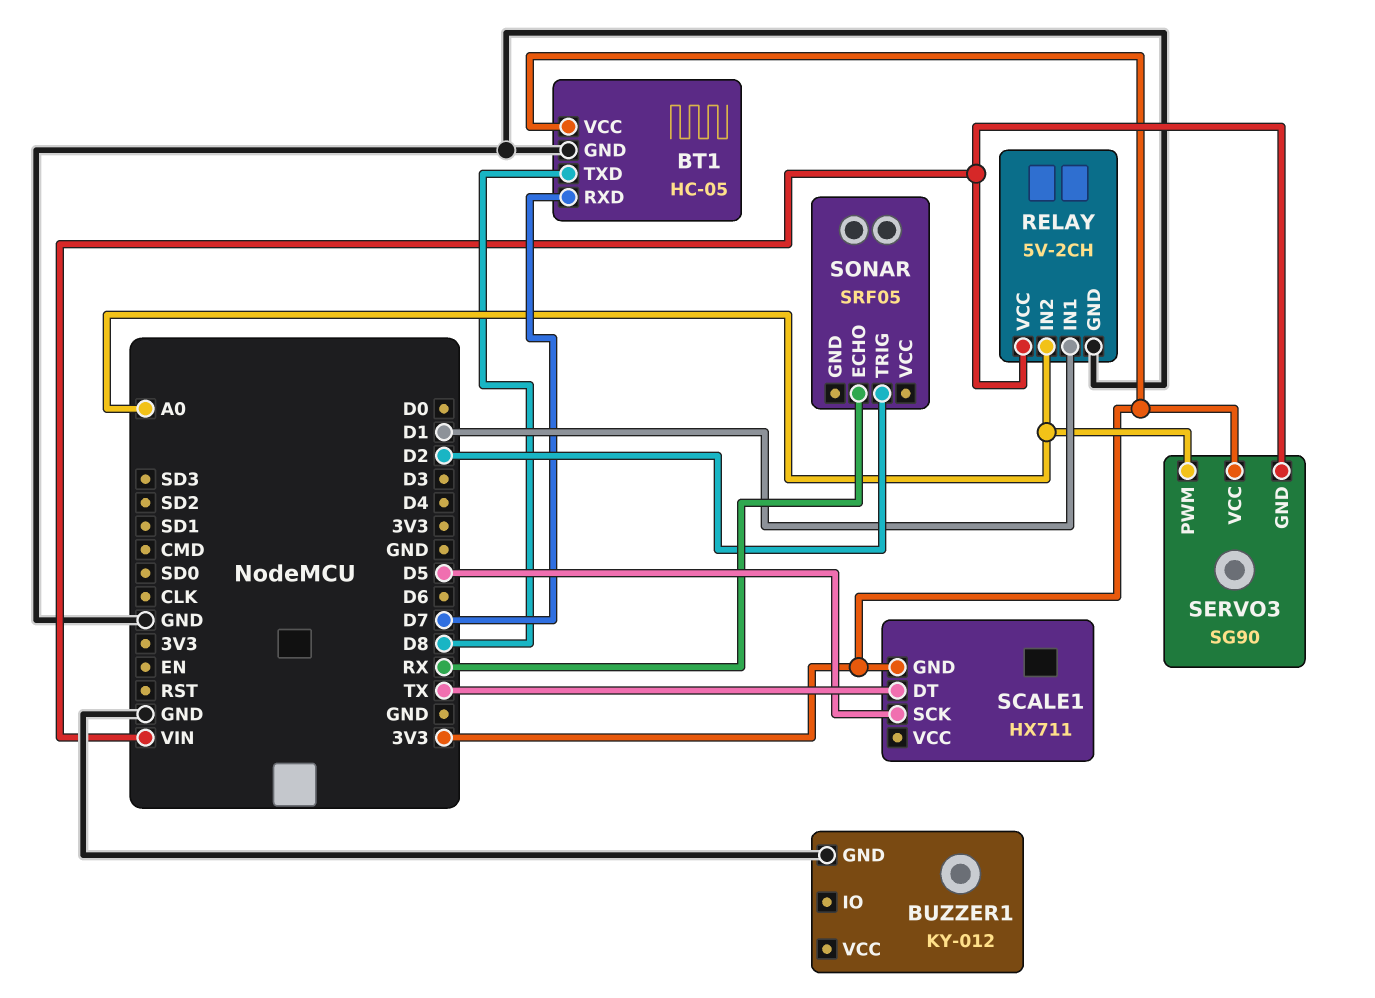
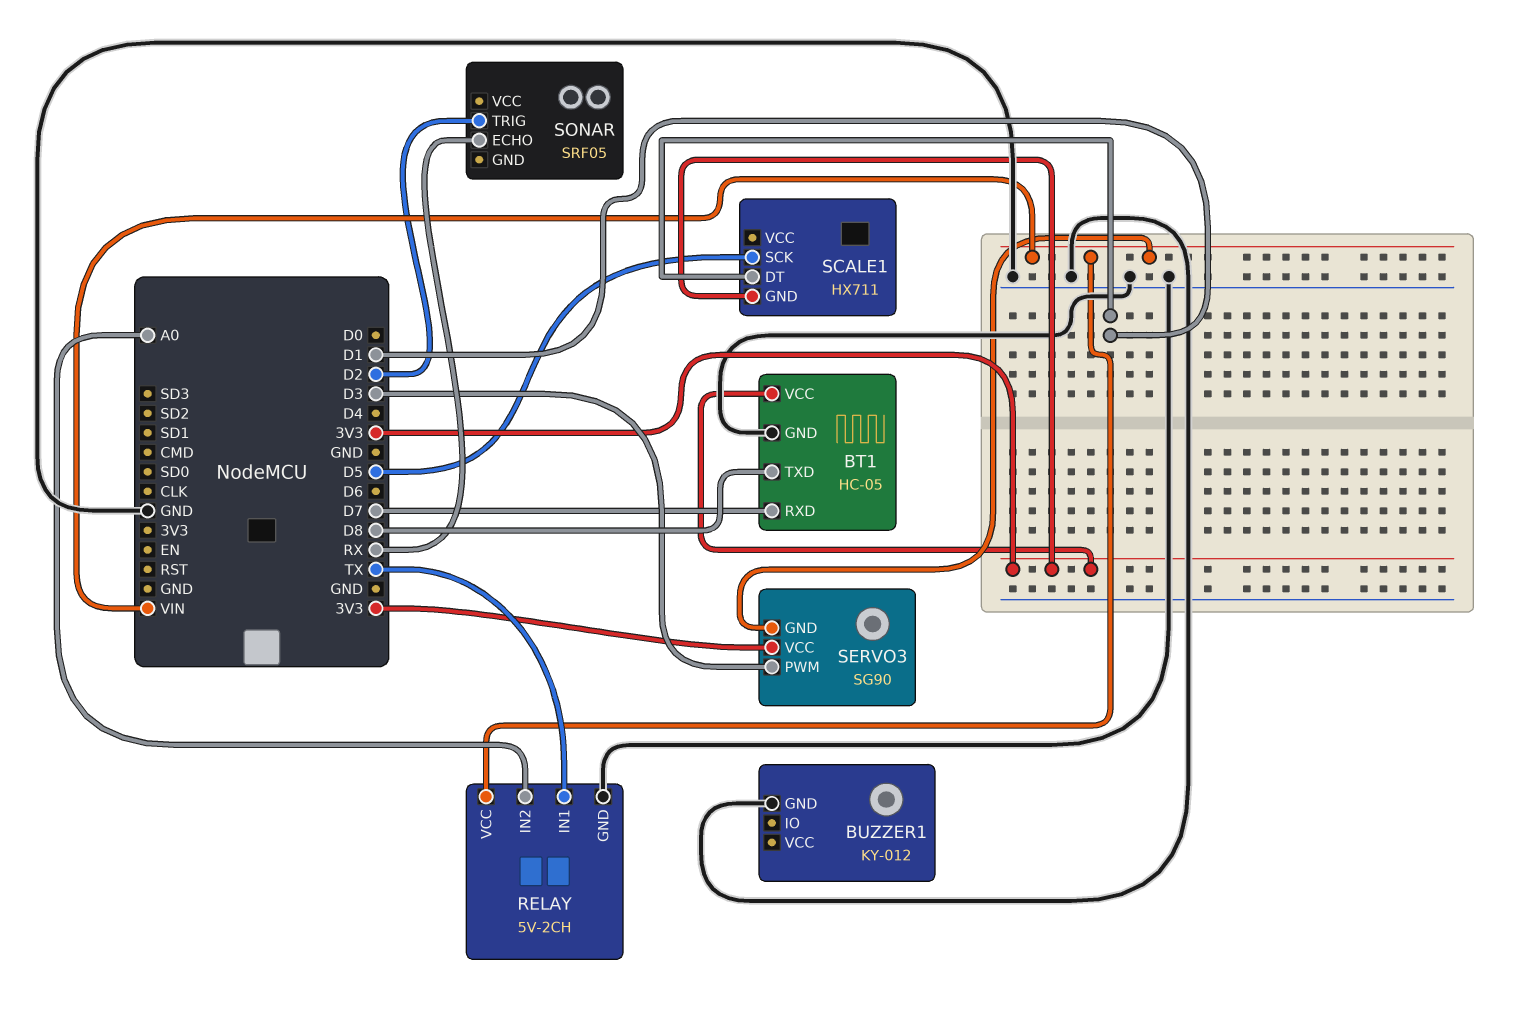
RELAY pin IN1: D1 -> TX
SCALE1 pin DT: TX -> D1
SERVO3 pin PWM: A0 -> D3

